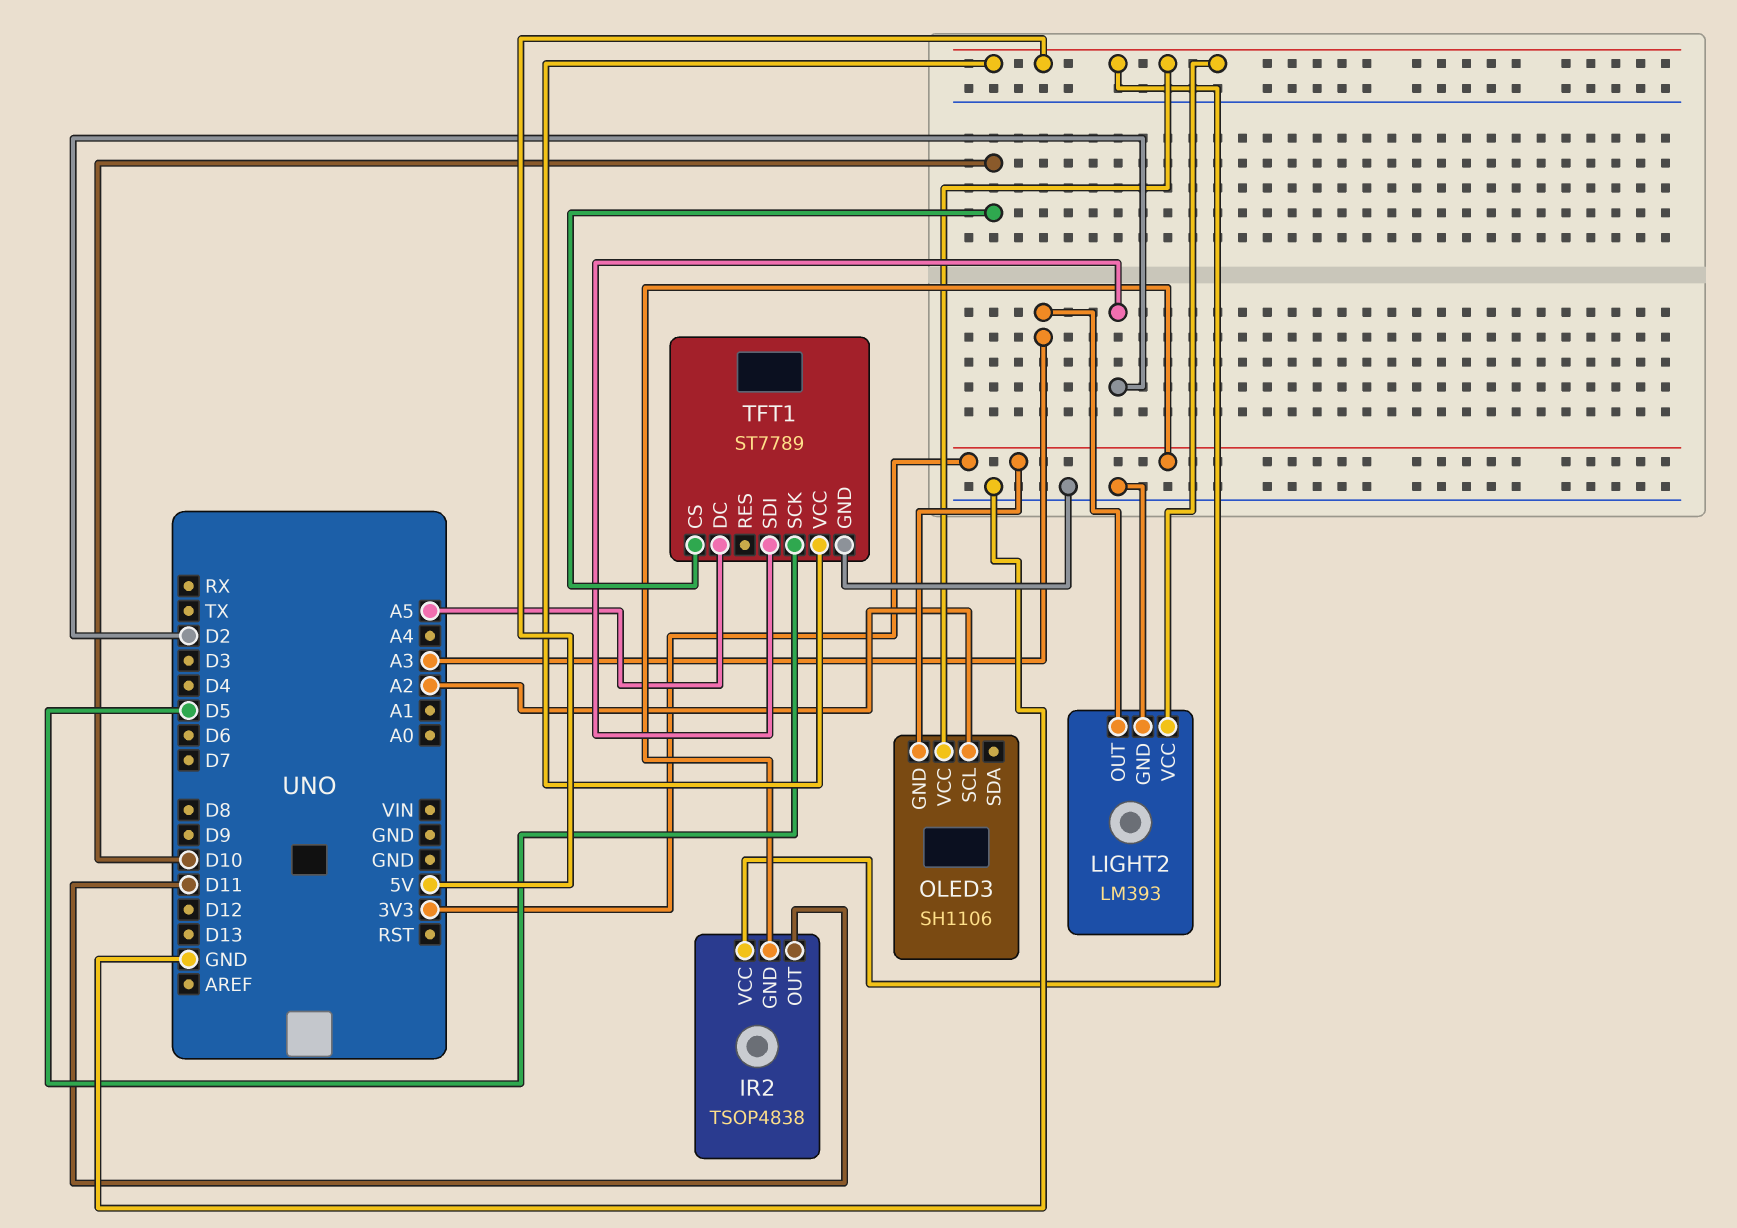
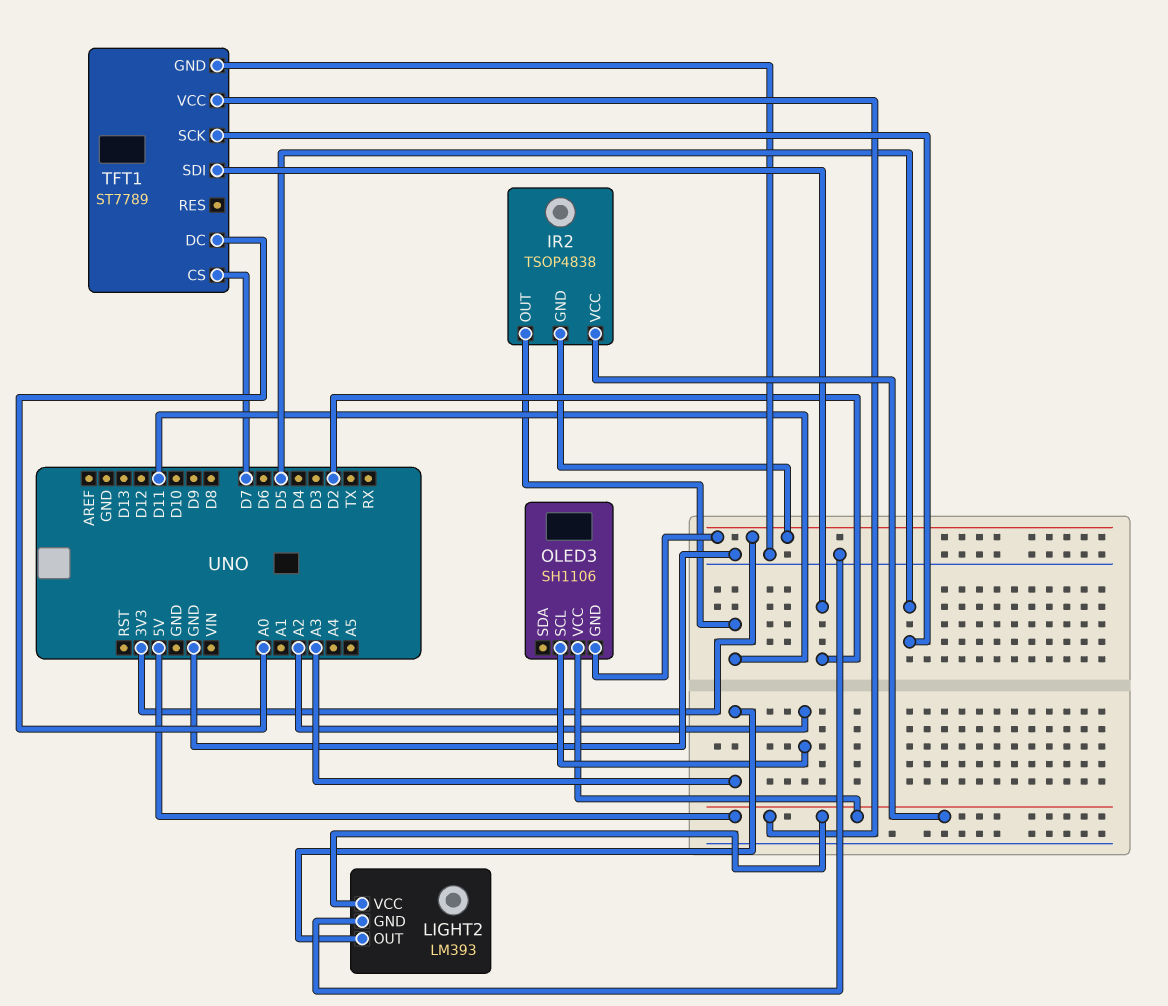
TFT1 pin CS: D10 -> D7
TFT1 pin DC: A5 -> A0

